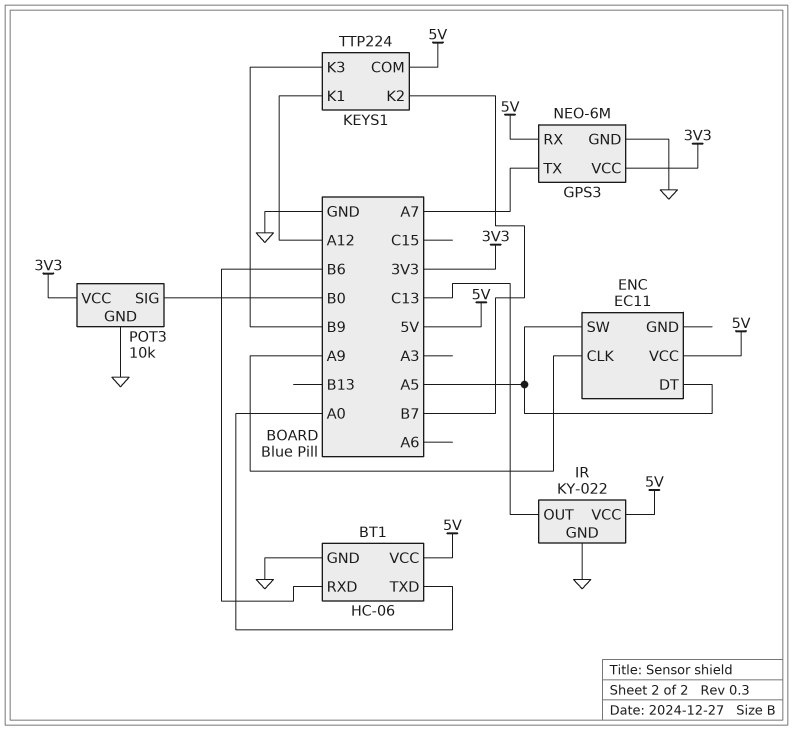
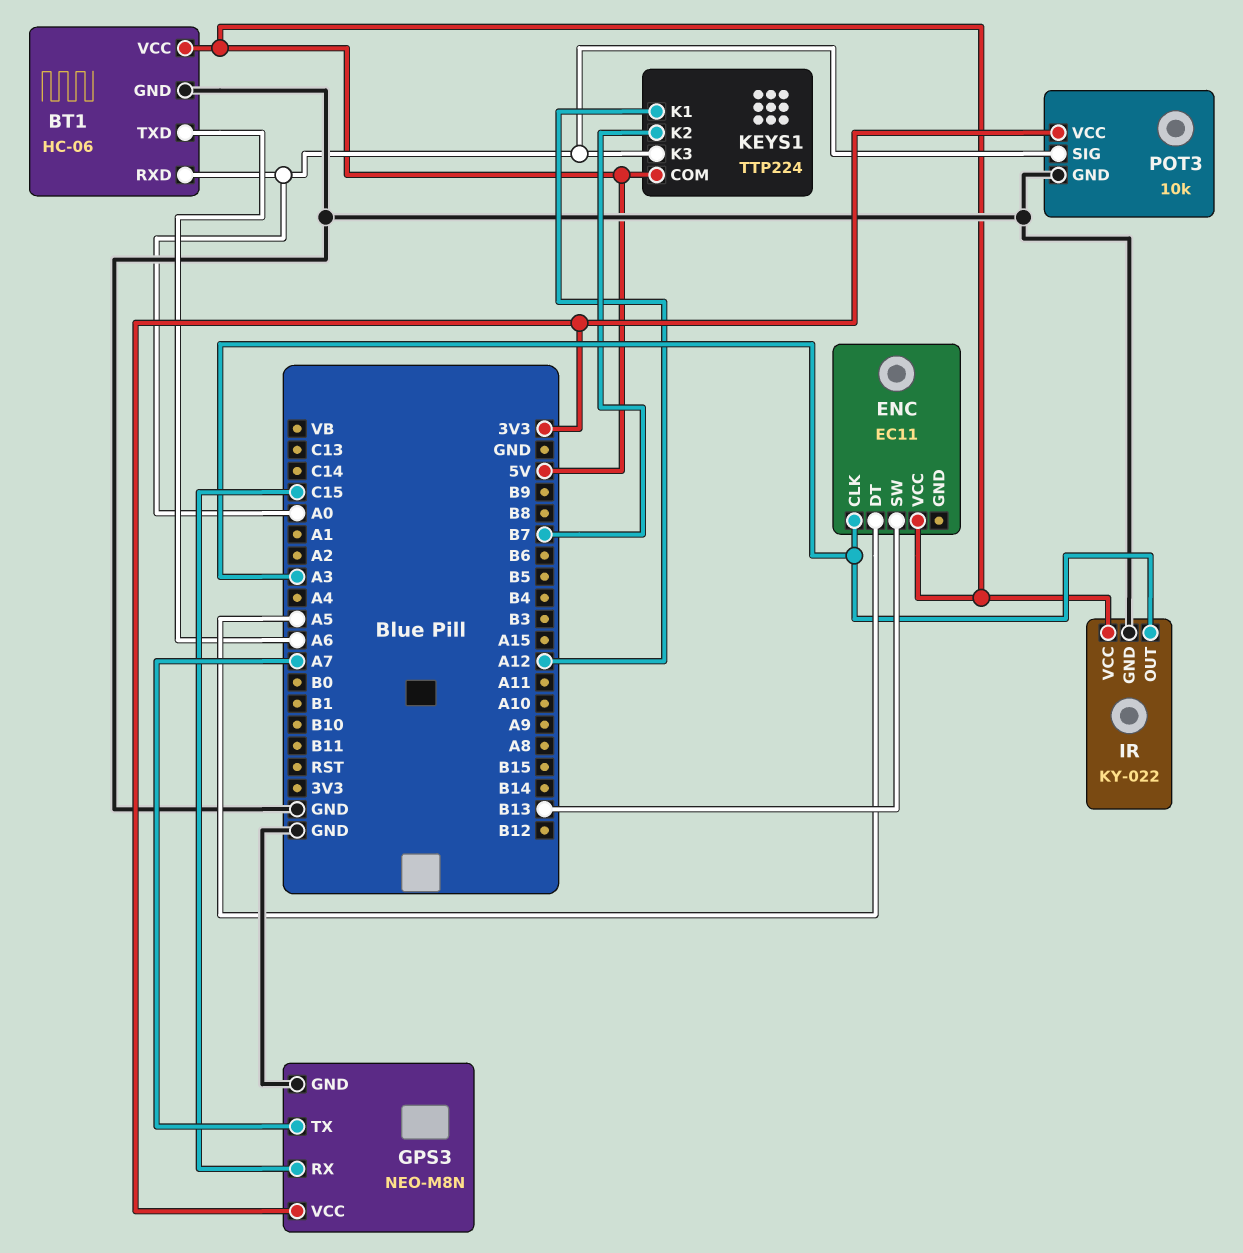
BT1 pin RXD: B6 -> A0
BT1 pin TXD: A0 -> A6
ENC pin CLK: A9 -> A3
ENC pin SW: A5 -> B13
GPS3: NEO-6M -> NEO-M8N
GPS3 pin RX: 5V -> C15
IR pin OUT: C13 -> A3
KEYS1 pin K3: B9 -> A0
POT3 pin SIG: B0 -> A0

